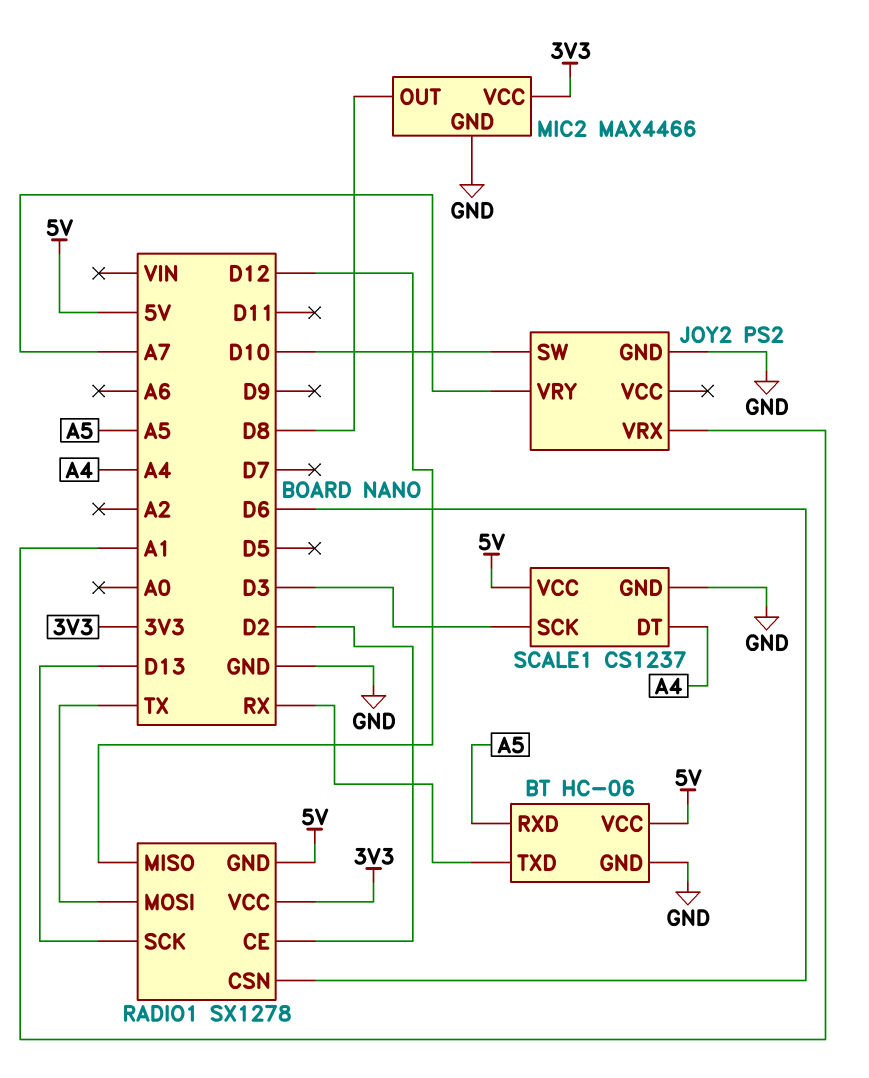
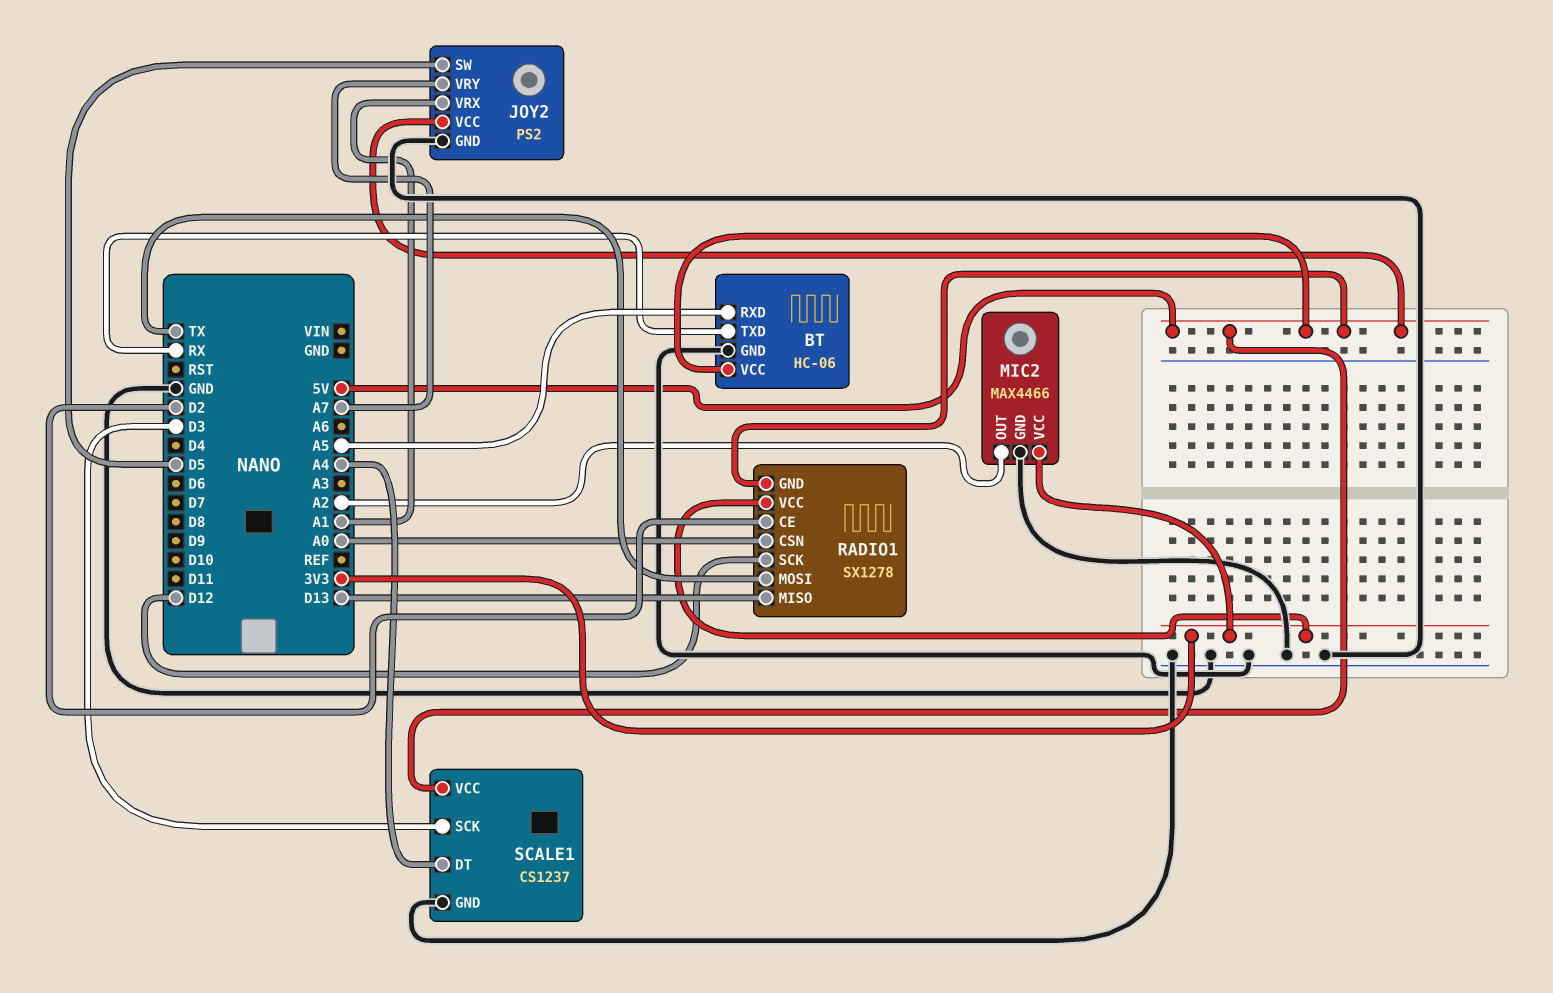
JOY2 pin SW: D10 -> D5
JOY2 pin VCC: none -> 5V
MIC2 pin OUT: D8 -> A2
RADIO1 pin CSN: D6 -> A0
RADIO1 pin MISO: D12 -> D13
RADIO1 pin SCK: D13 -> D12

